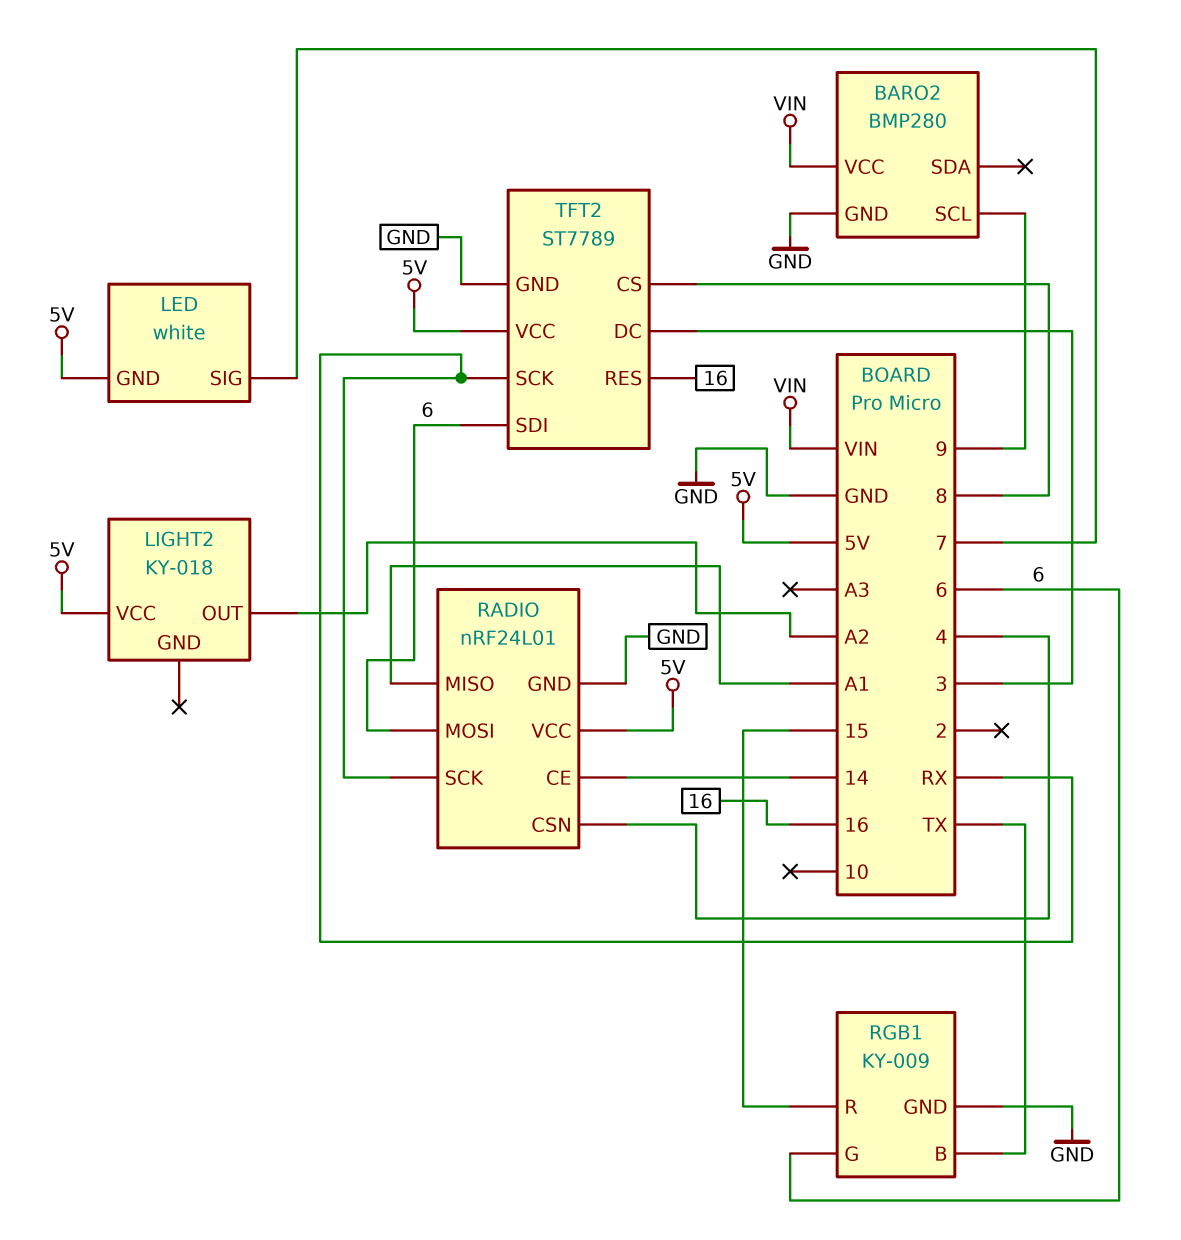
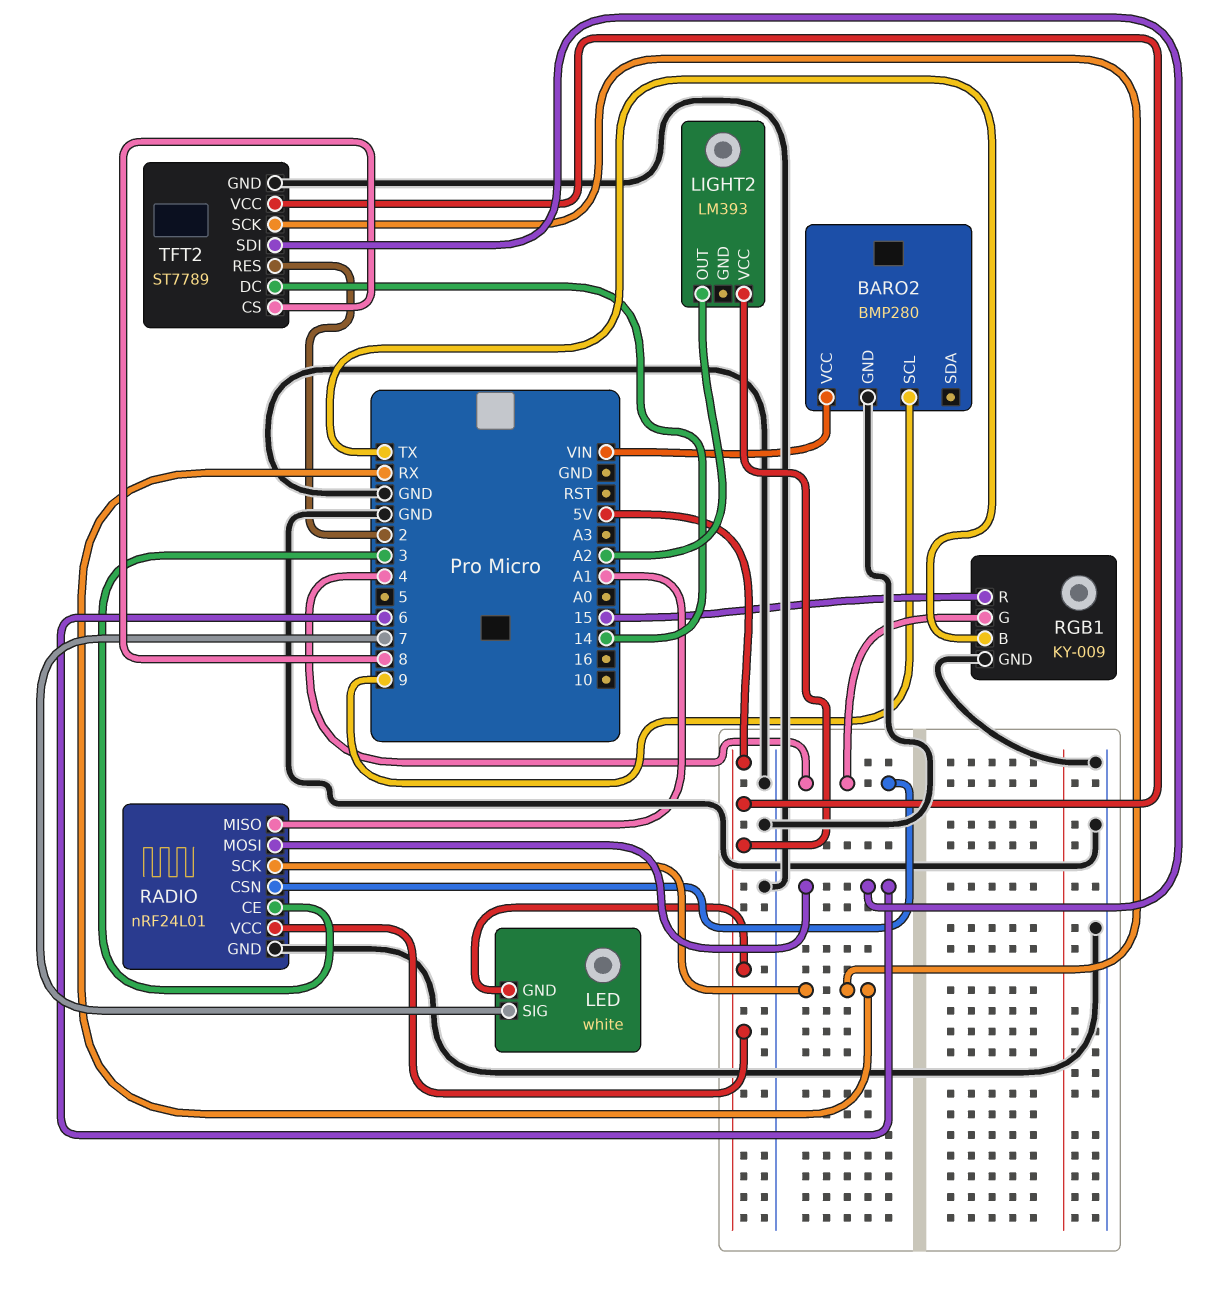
LIGHT2: KY-018 -> LM393
RADIO pin CE: 14 -> 3
RGB1 pin G: 6 -> 4
TFT2 pin DC: 3 -> 14
TFT2 pin RES: 16 -> 2

